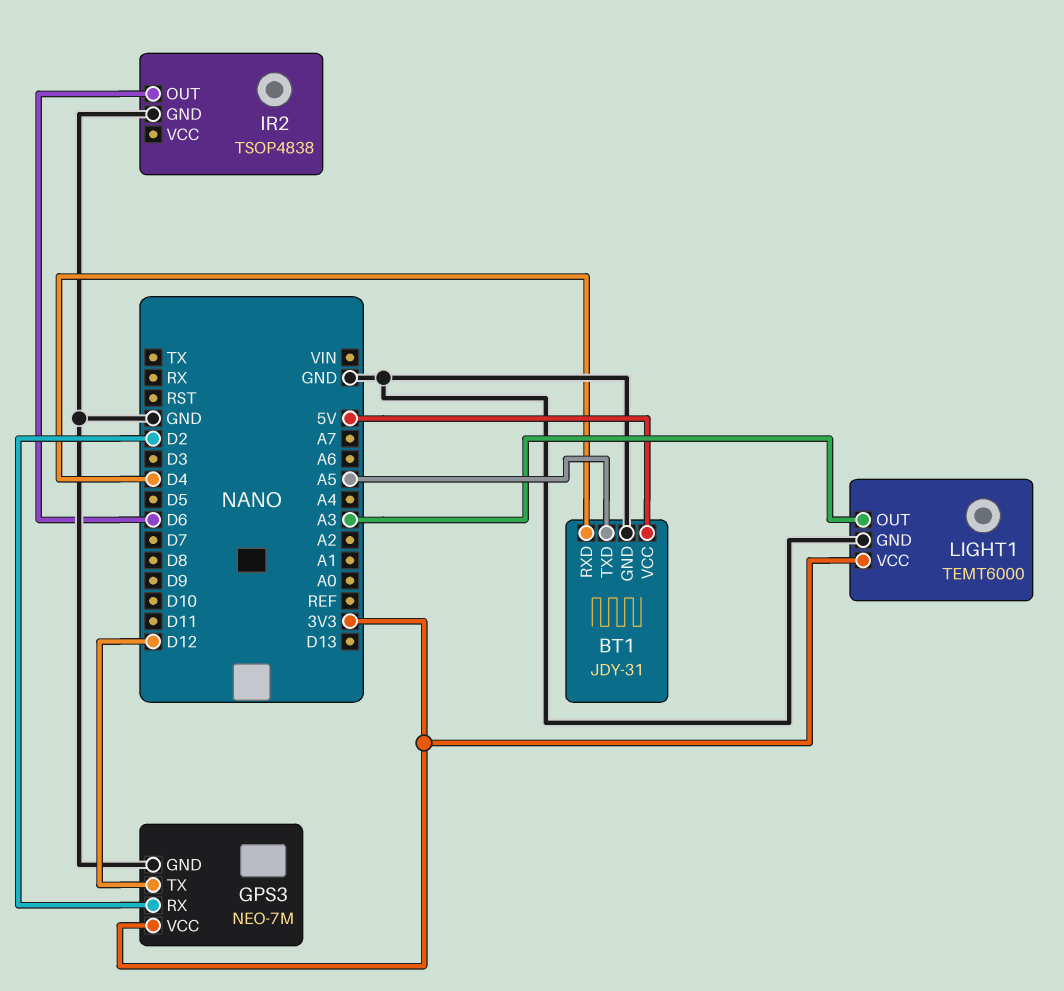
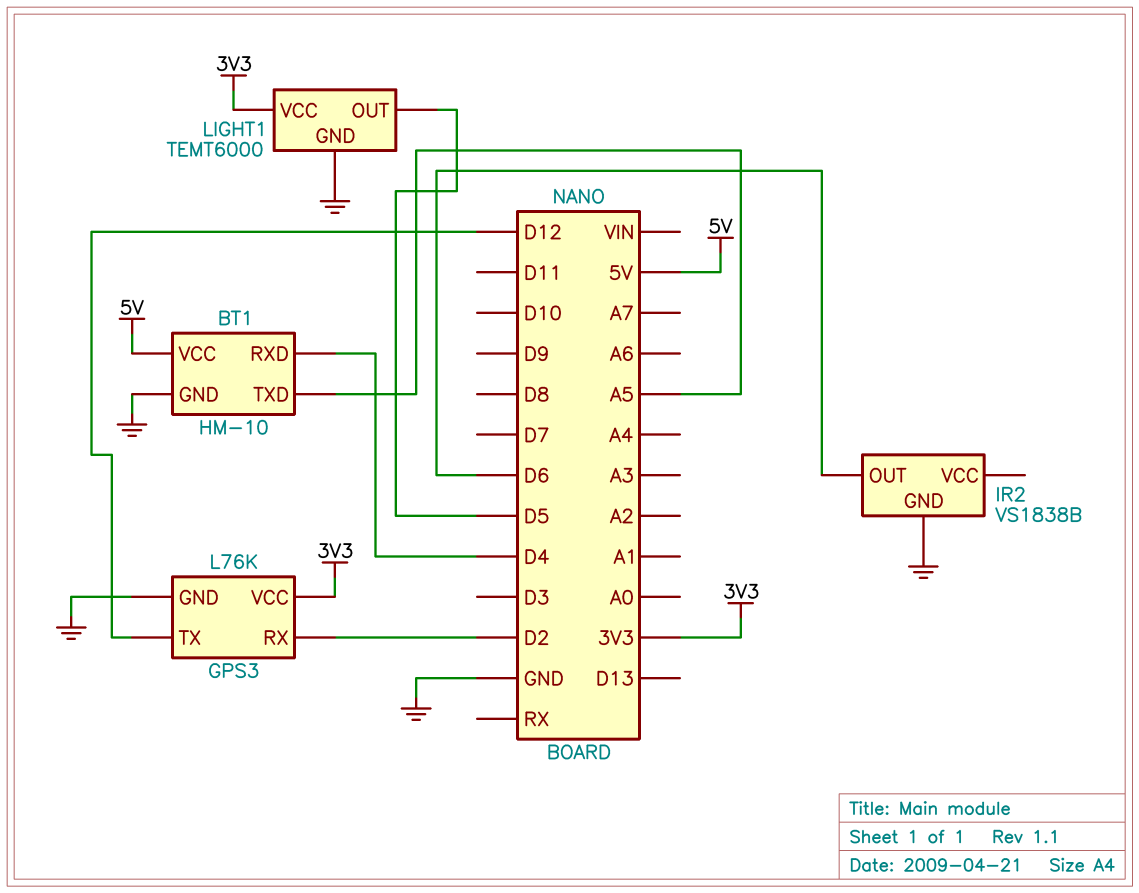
BT1: JDY-31 -> HM-10
GPS3: NEO-7M -> L76K
IR2: TSOP4838 -> VS1838B
LIGHT1 pin OUT: A3 -> D5

